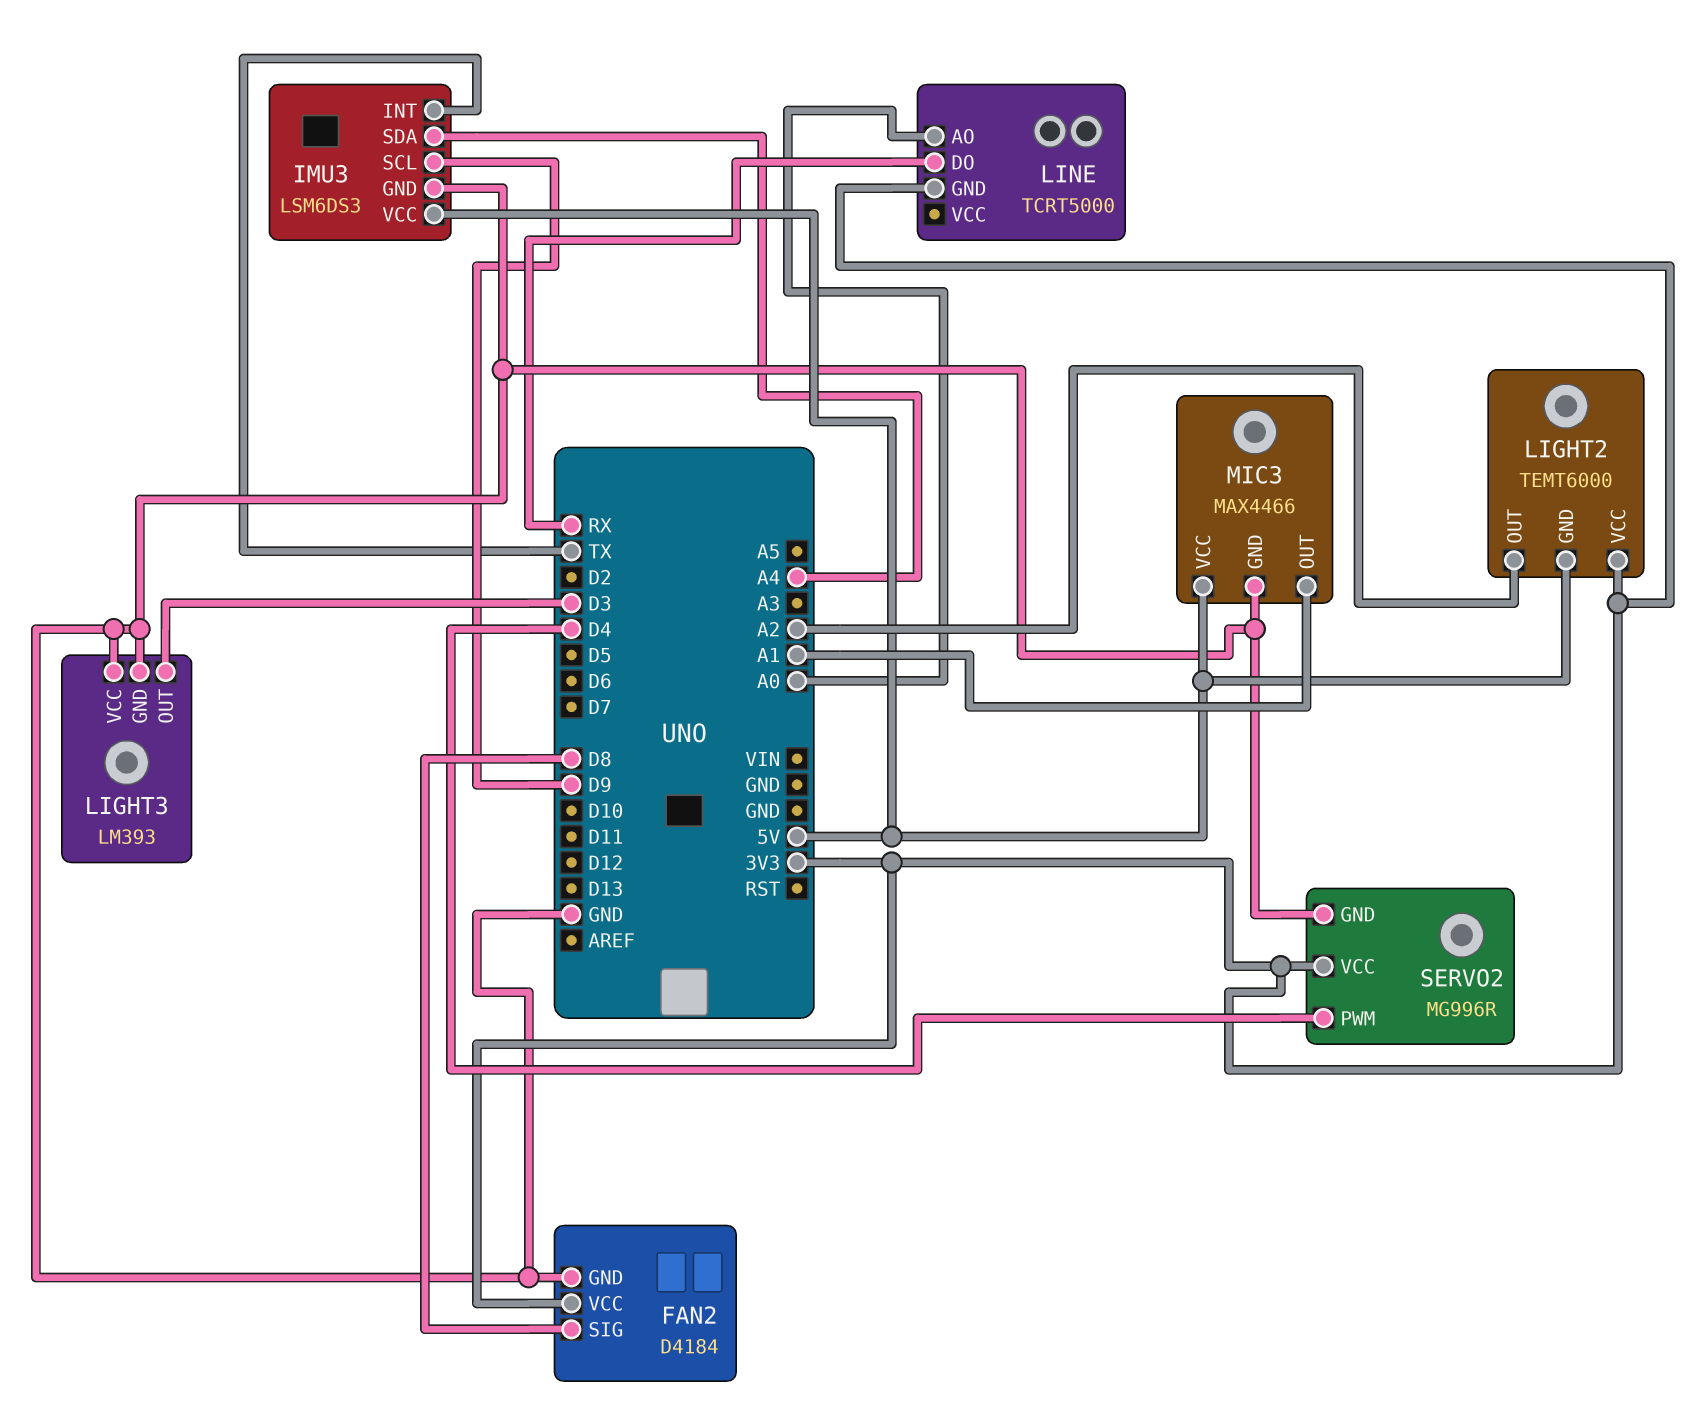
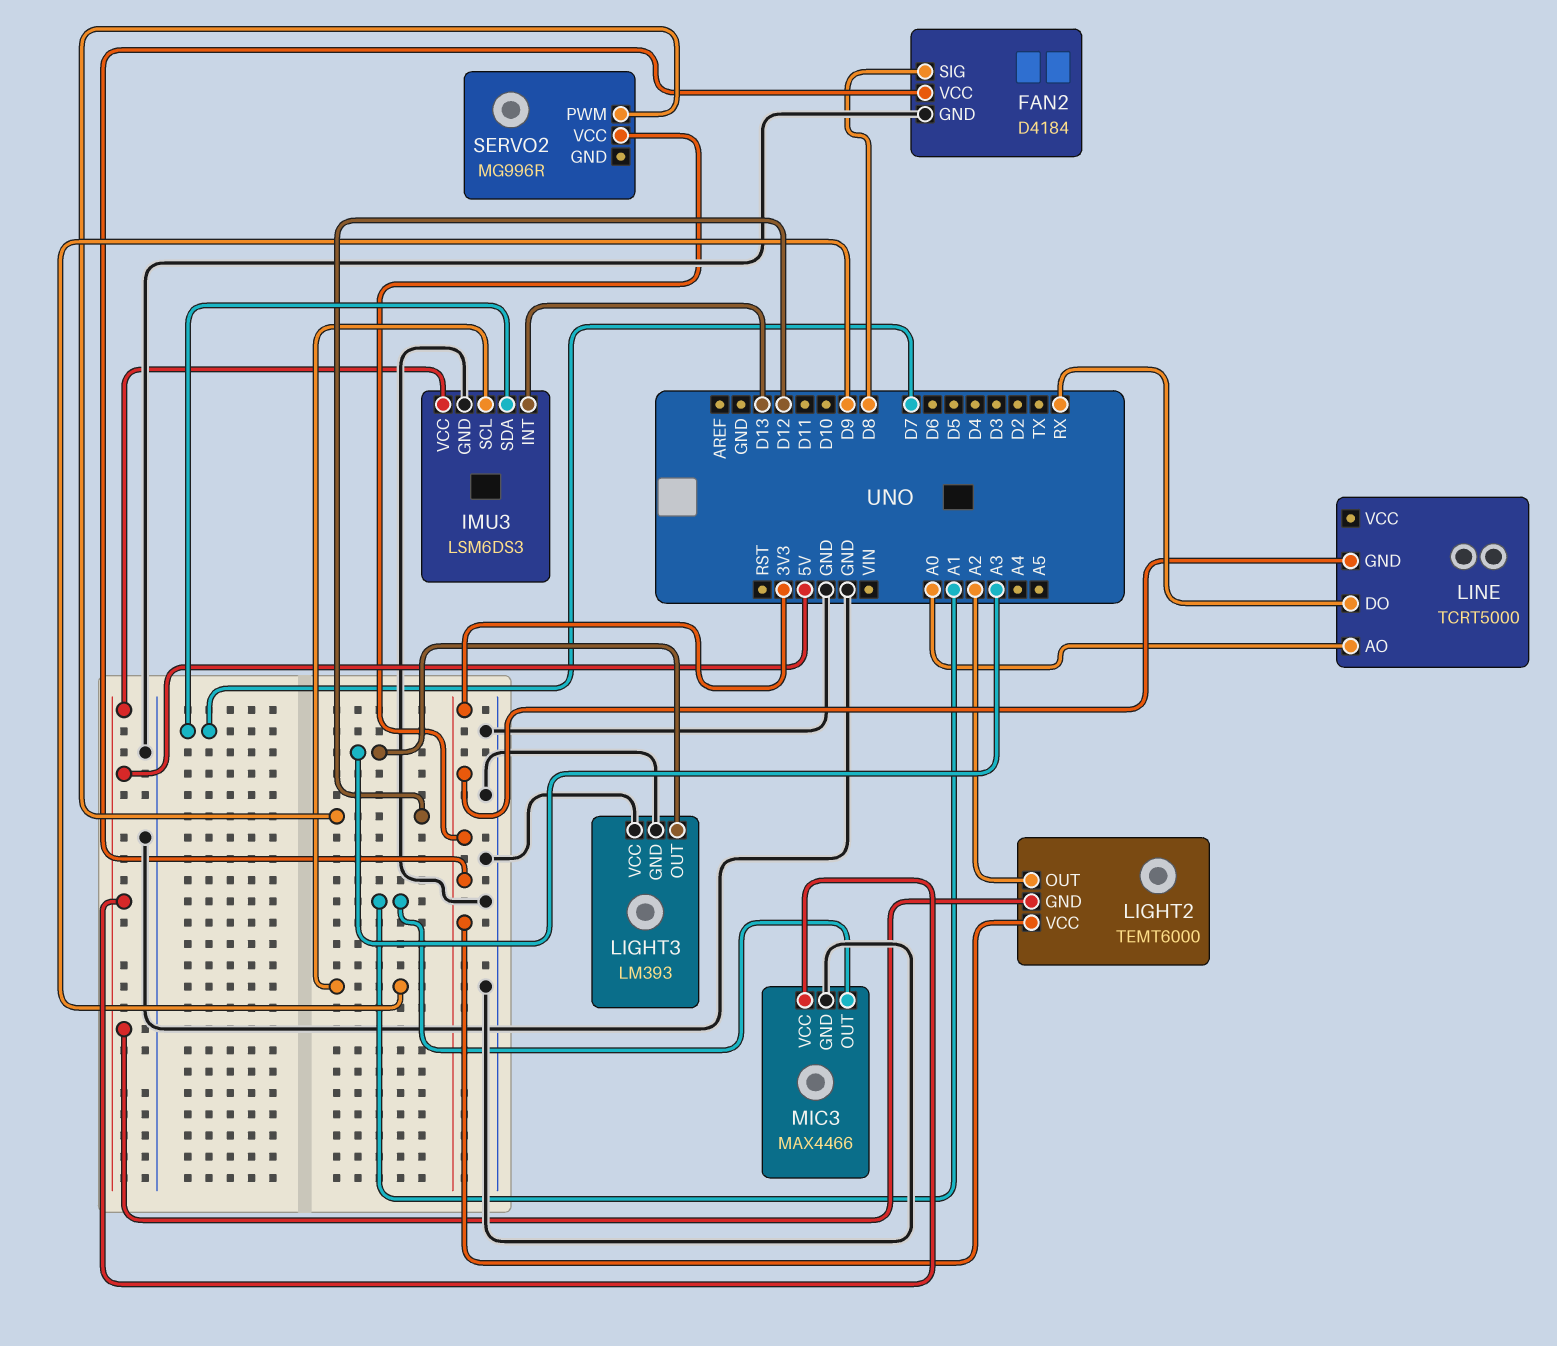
IMU3 pin INT: TX -> D13
IMU3 pin SDA: A4 -> D7
LIGHT3 pin OUT: D3 -> A3
SERVO2 pin GND: GND -> none
SERVO2 pin PWM: D4 -> D12

